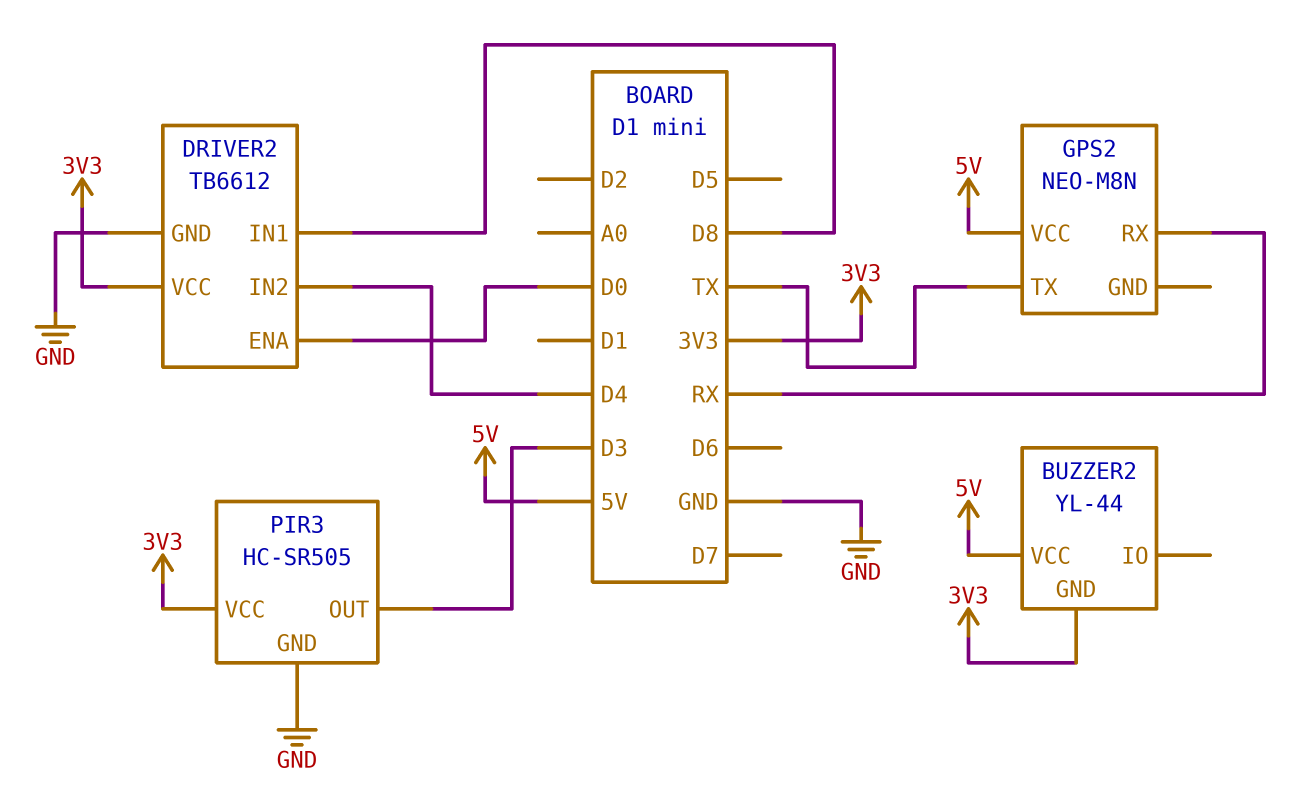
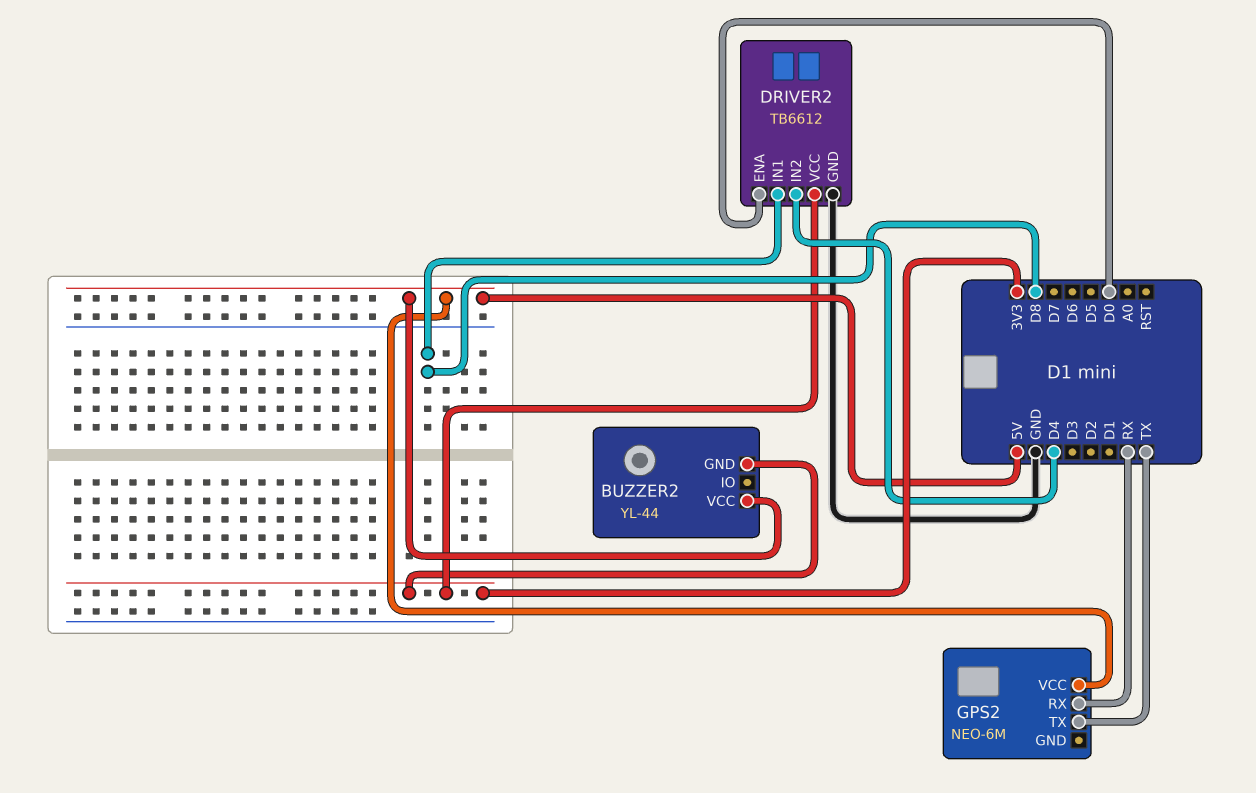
GPS2: NEO-M8N -> NEO-6M
PIR3: HC-SR505 -> none
PIR3 pin GND: GND -> none
PIR3 pin OUT: D3 -> none
PIR3 pin VCC: 3V3 -> none

